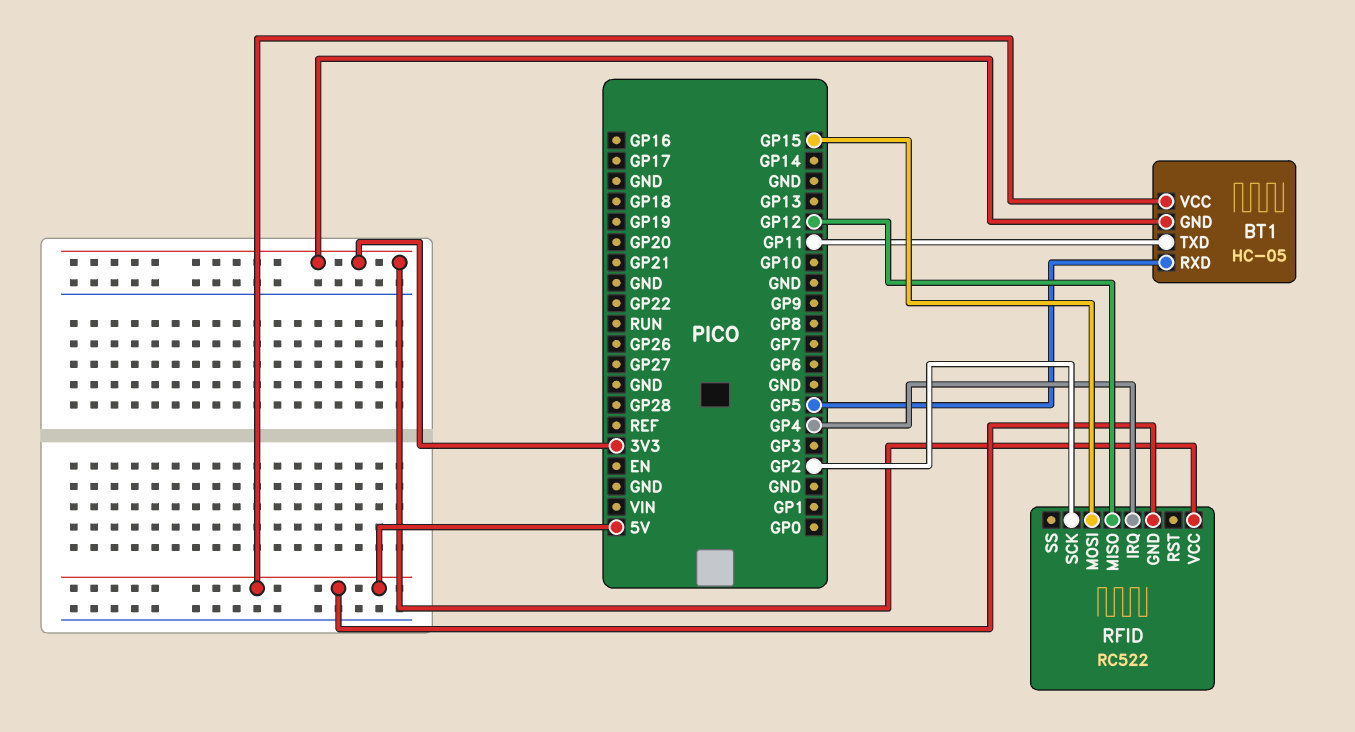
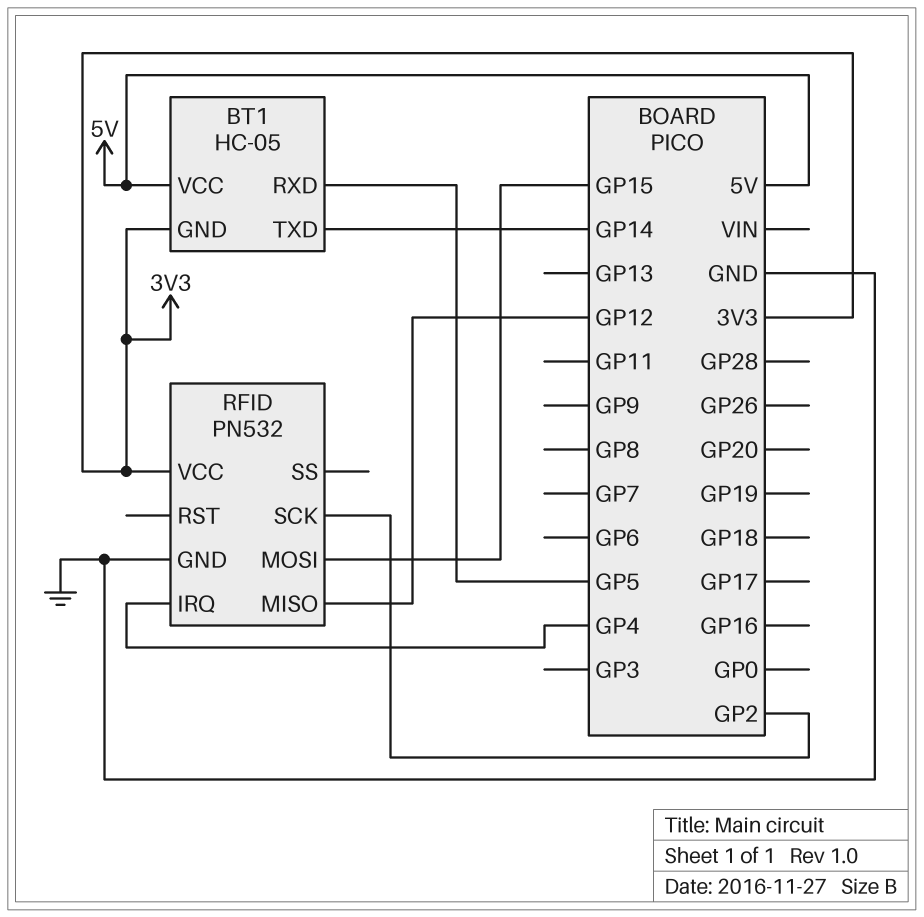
BT1 pin TXD: GP11 -> GP14
RFID: RC522 -> PN532
RFID pin GND: 5V -> GND

